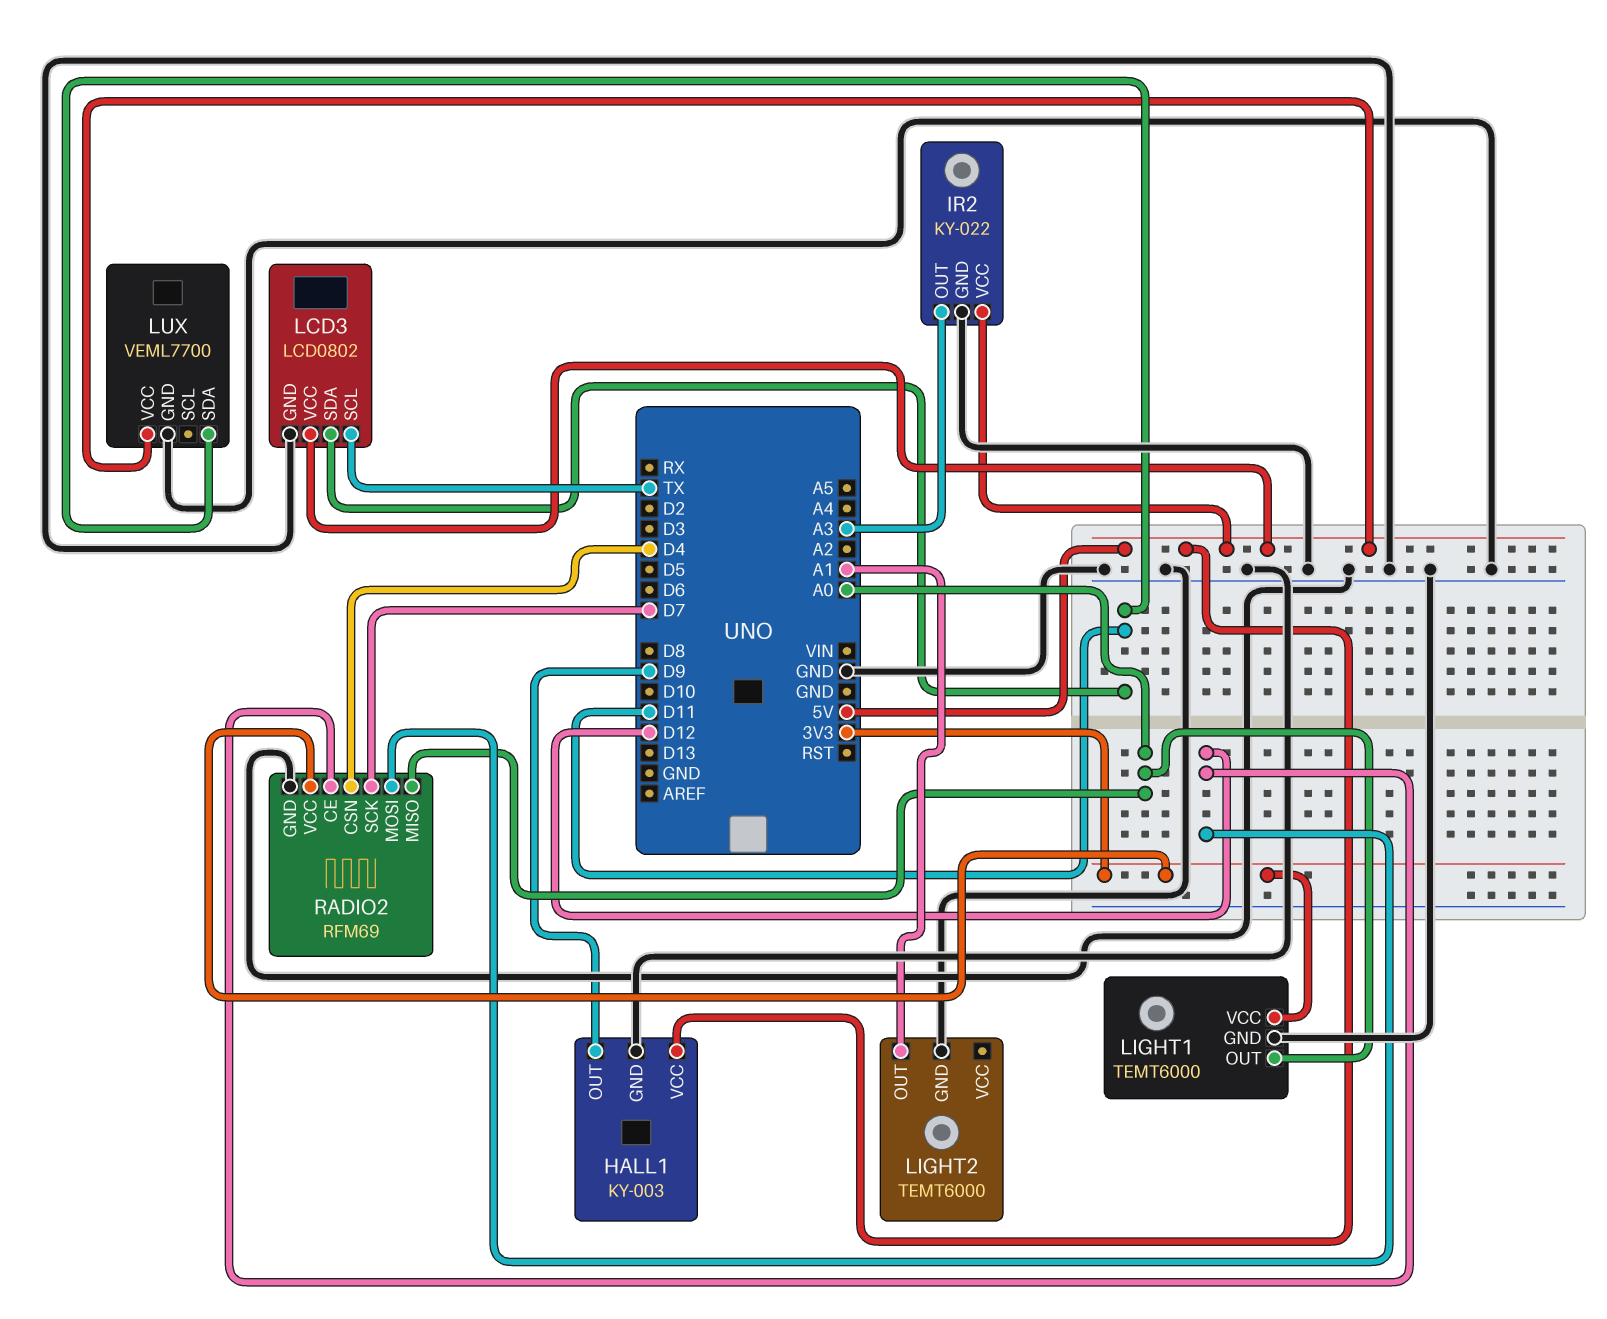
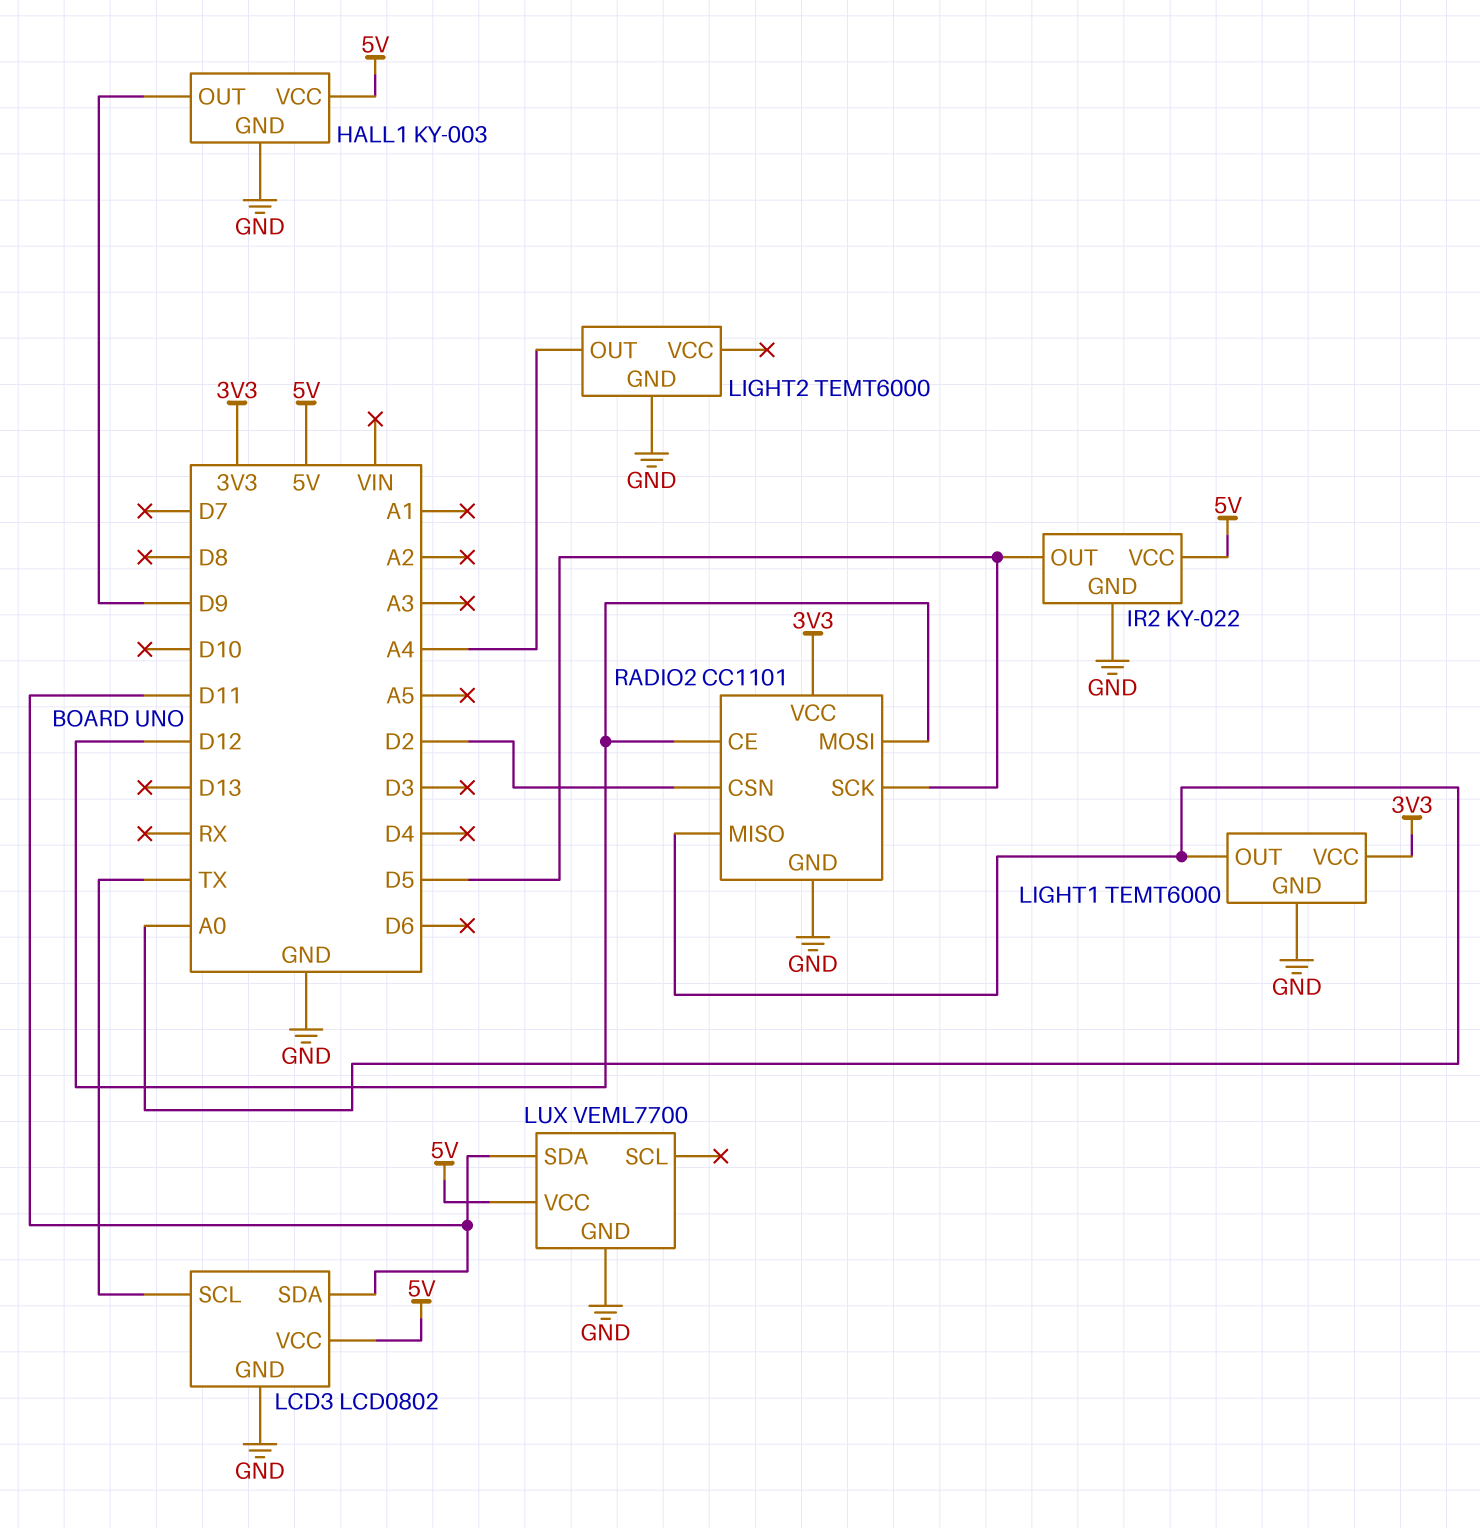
IR2 pin OUT: A3 -> D5
LIGHT2 pin OUT: A1 -> A4
RADIO2: RFM69 -> CC1101
RADIO2 pin CSN: D4 -> D2
RADIO2 pin SCK: D7 -> D5

